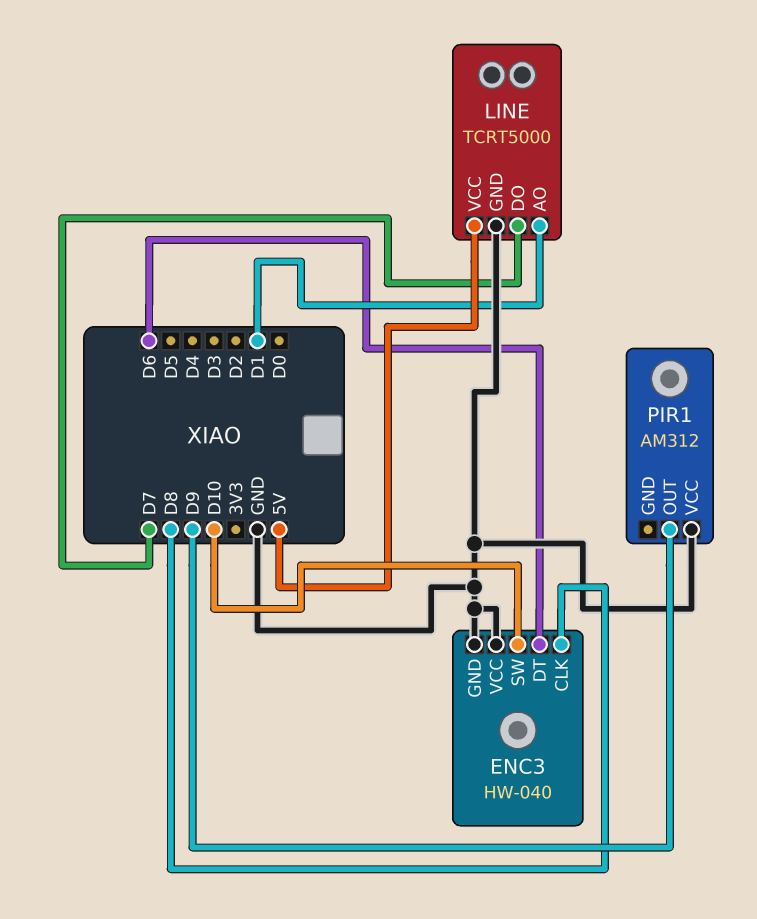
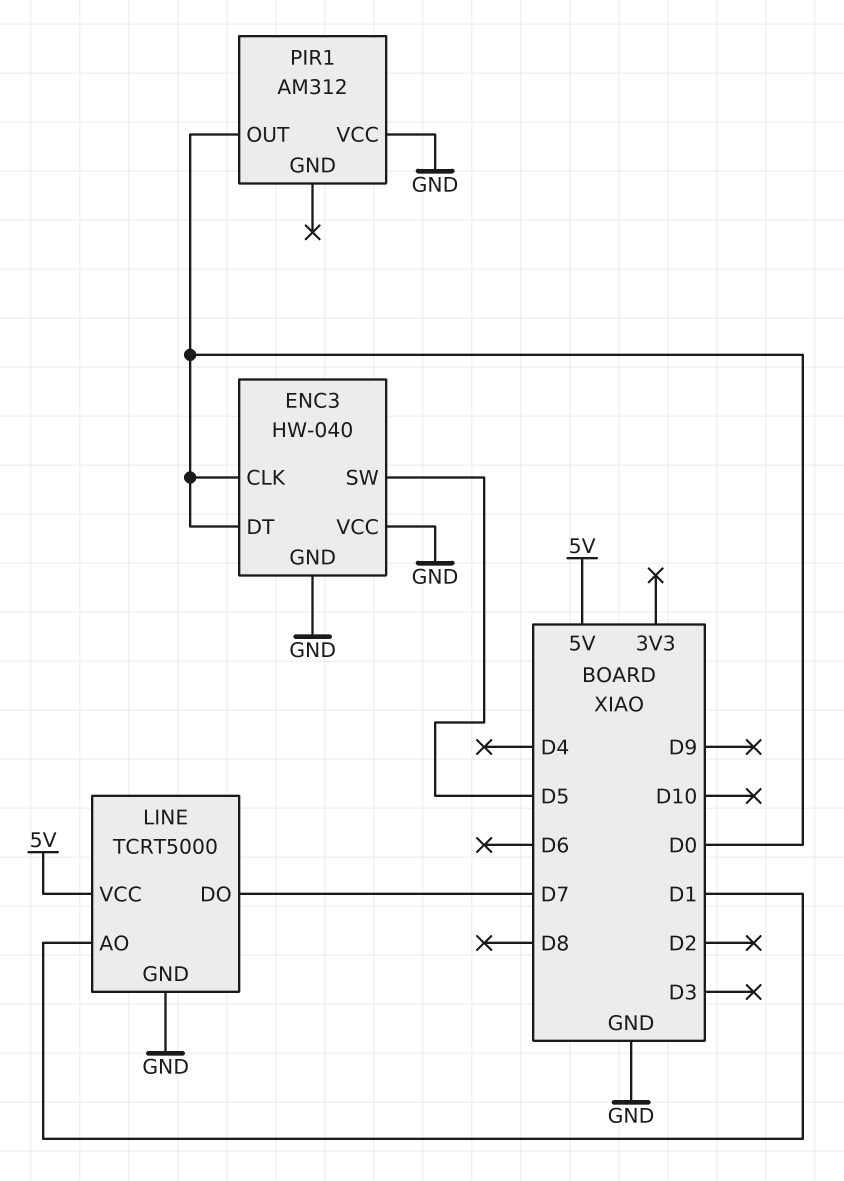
ENC3 pin CLK: D8 -> D0
ENC3 pin DT: D6 -> D0
ENC3 pin SW: D10 -> D5
PIR1 pin OUT: D9 -> D0

